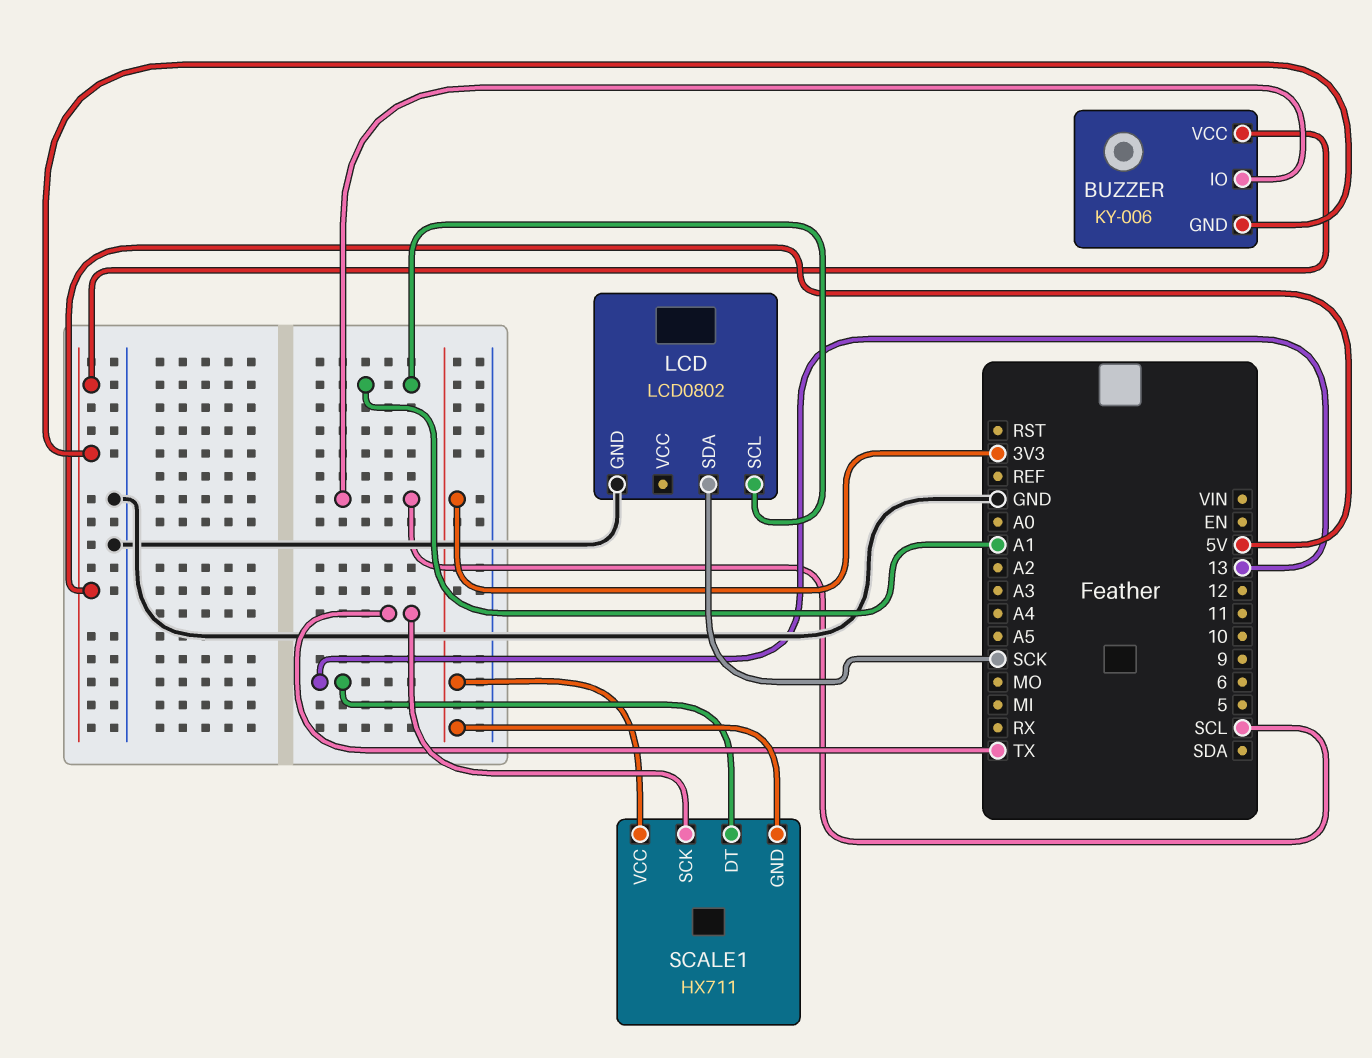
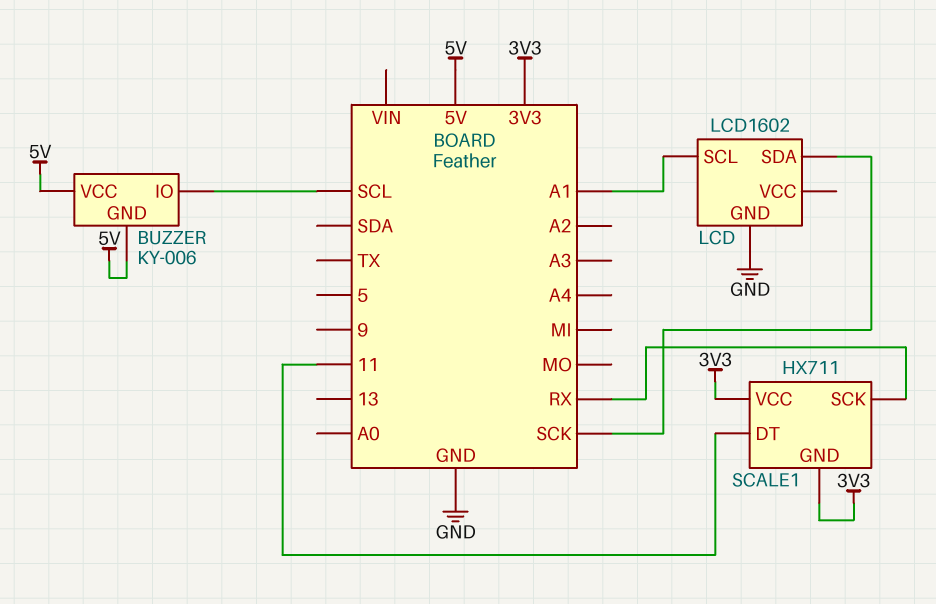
LCD: LCD0802 -> LCD1602
SCALE1 pin DT: 13 -> 11
SCALE1 pin SCK: TX -> RX

